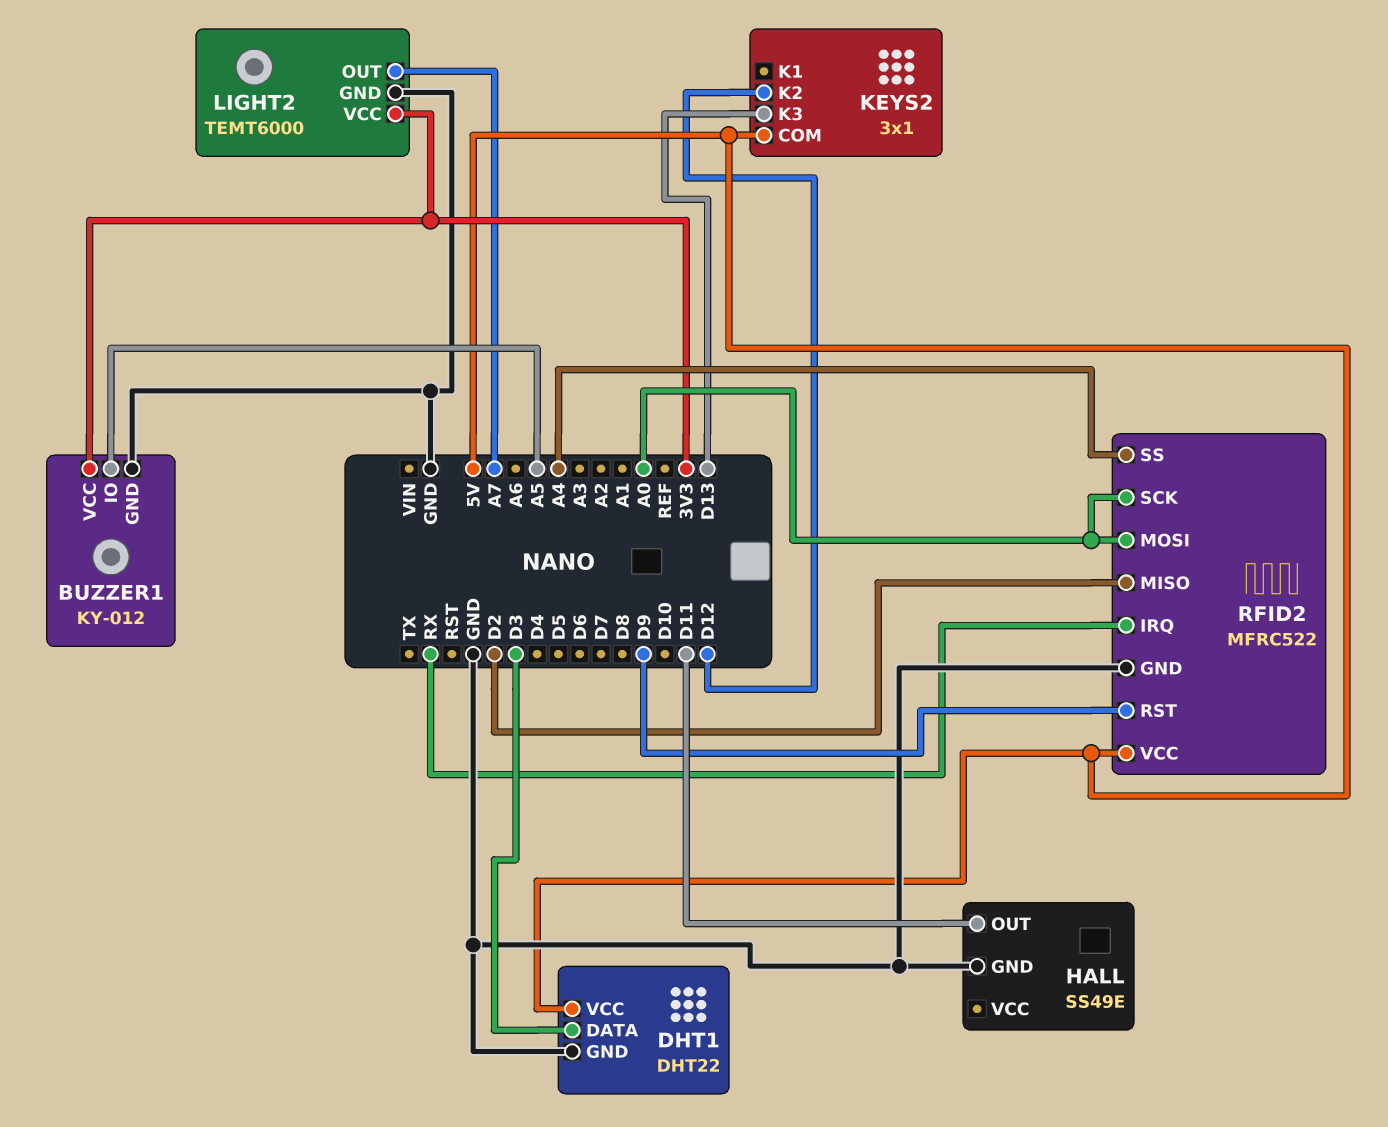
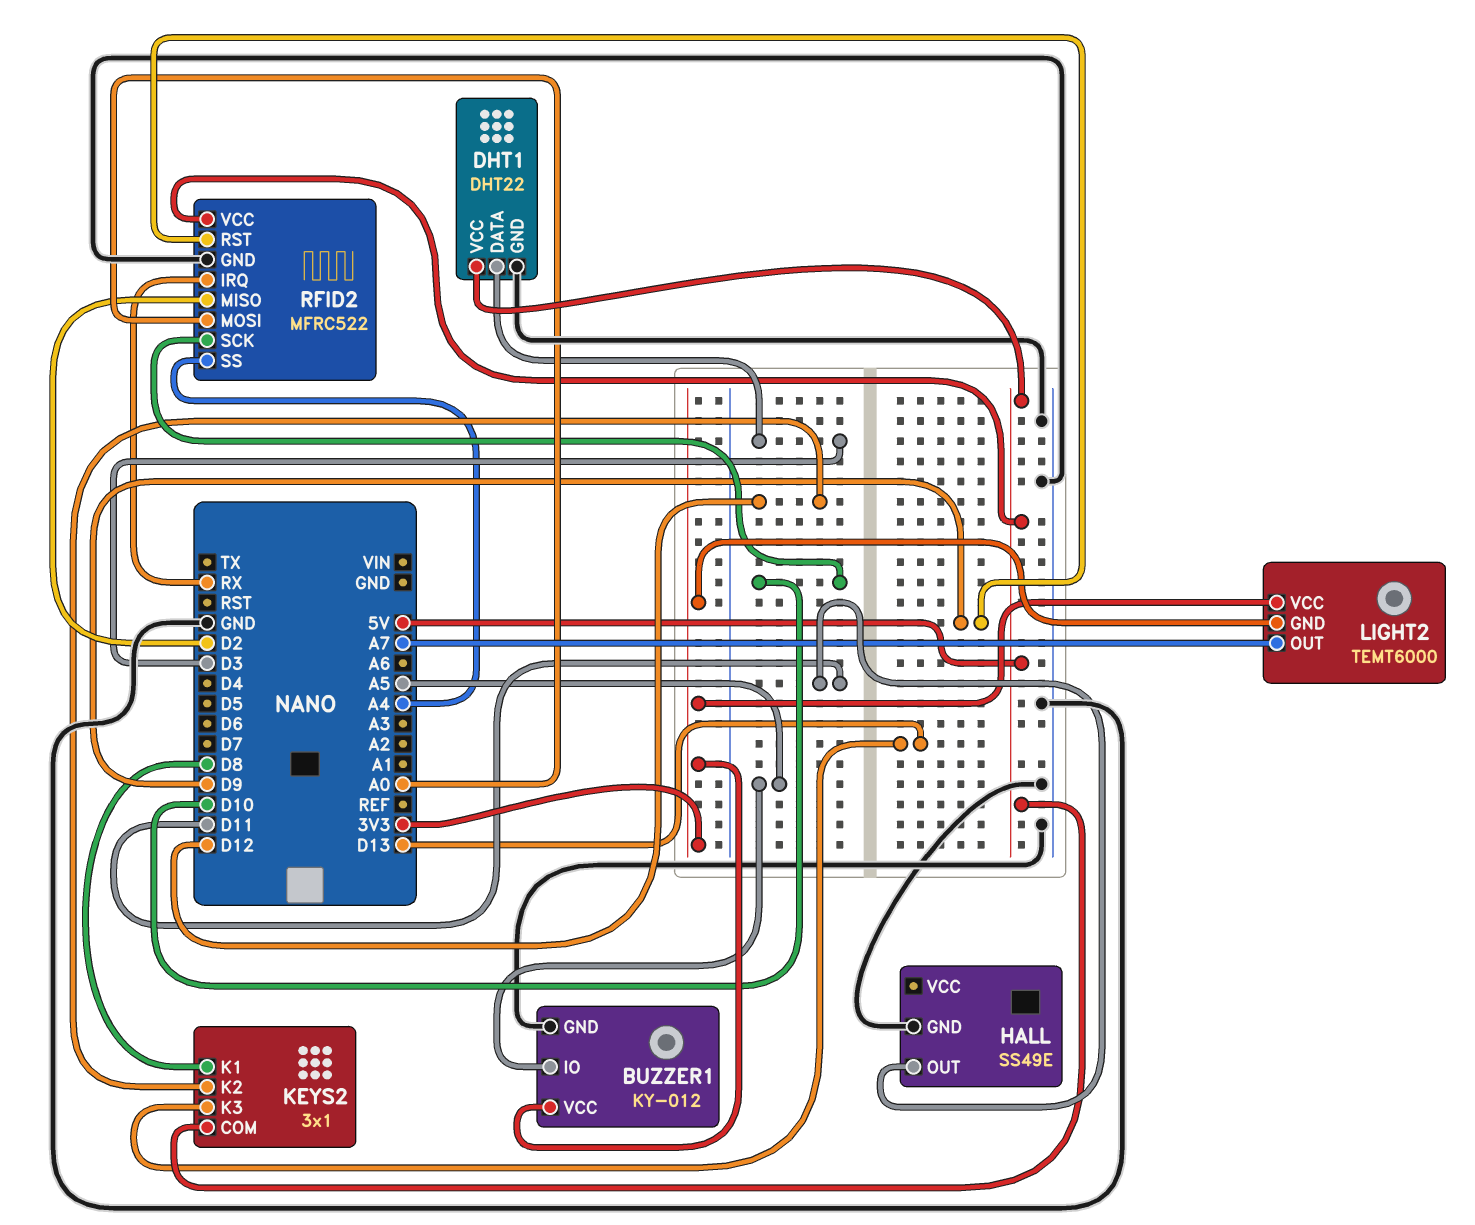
KEYS2 pin K1: none -> D8
LIGHT2 pin GND: GND -> 3V3
RFID2 pin SCK: A0 -> D10

